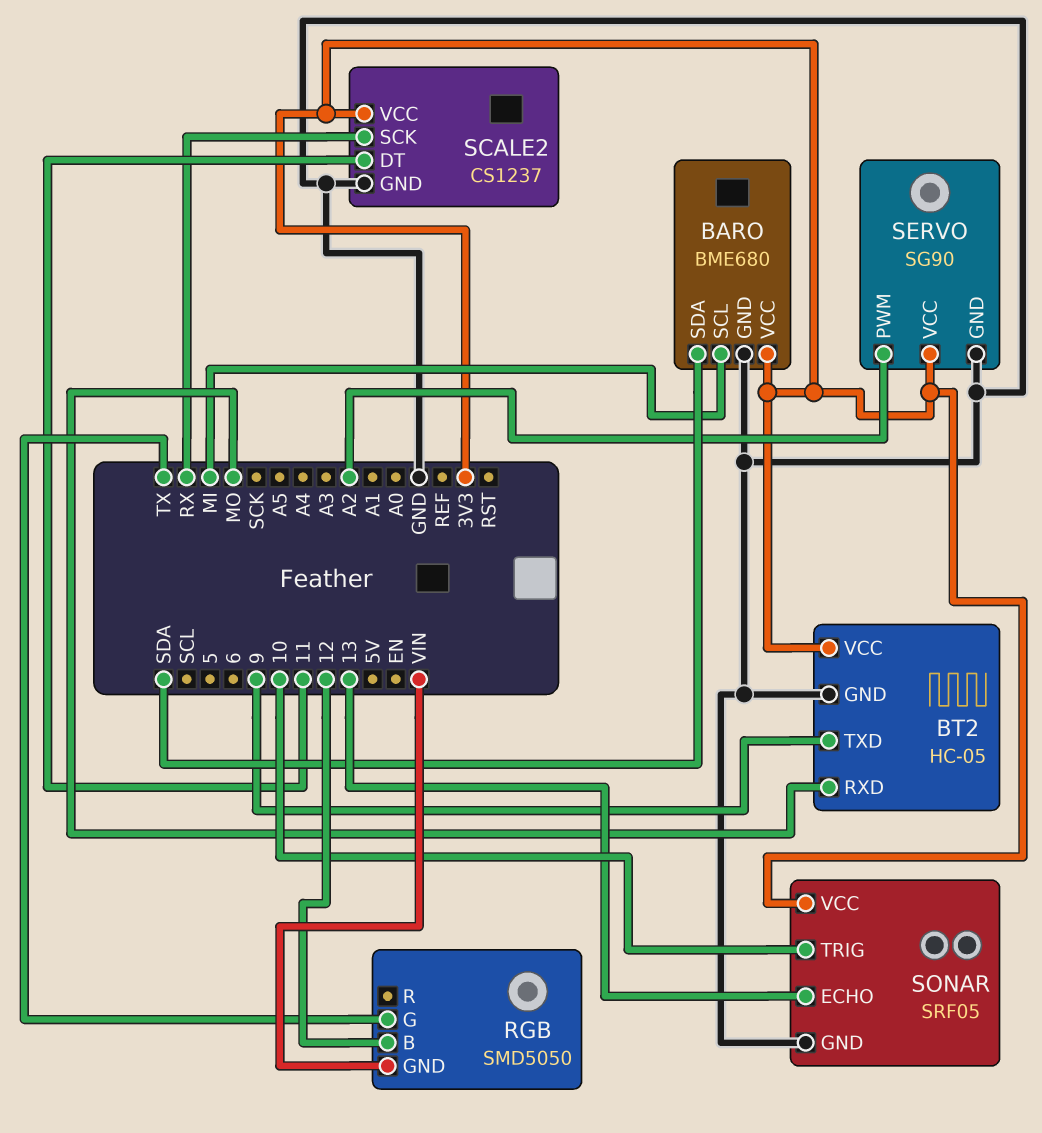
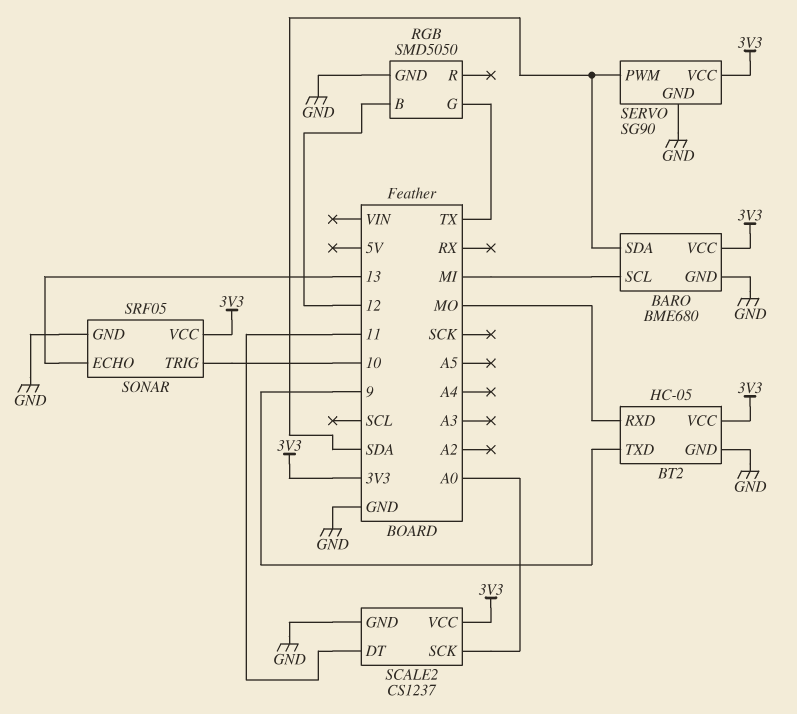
RGB pin GND: VIN -> GND
SCALE2 pin SCK: RX -> A0
SERVO pin PWM: A2 -> SDA

